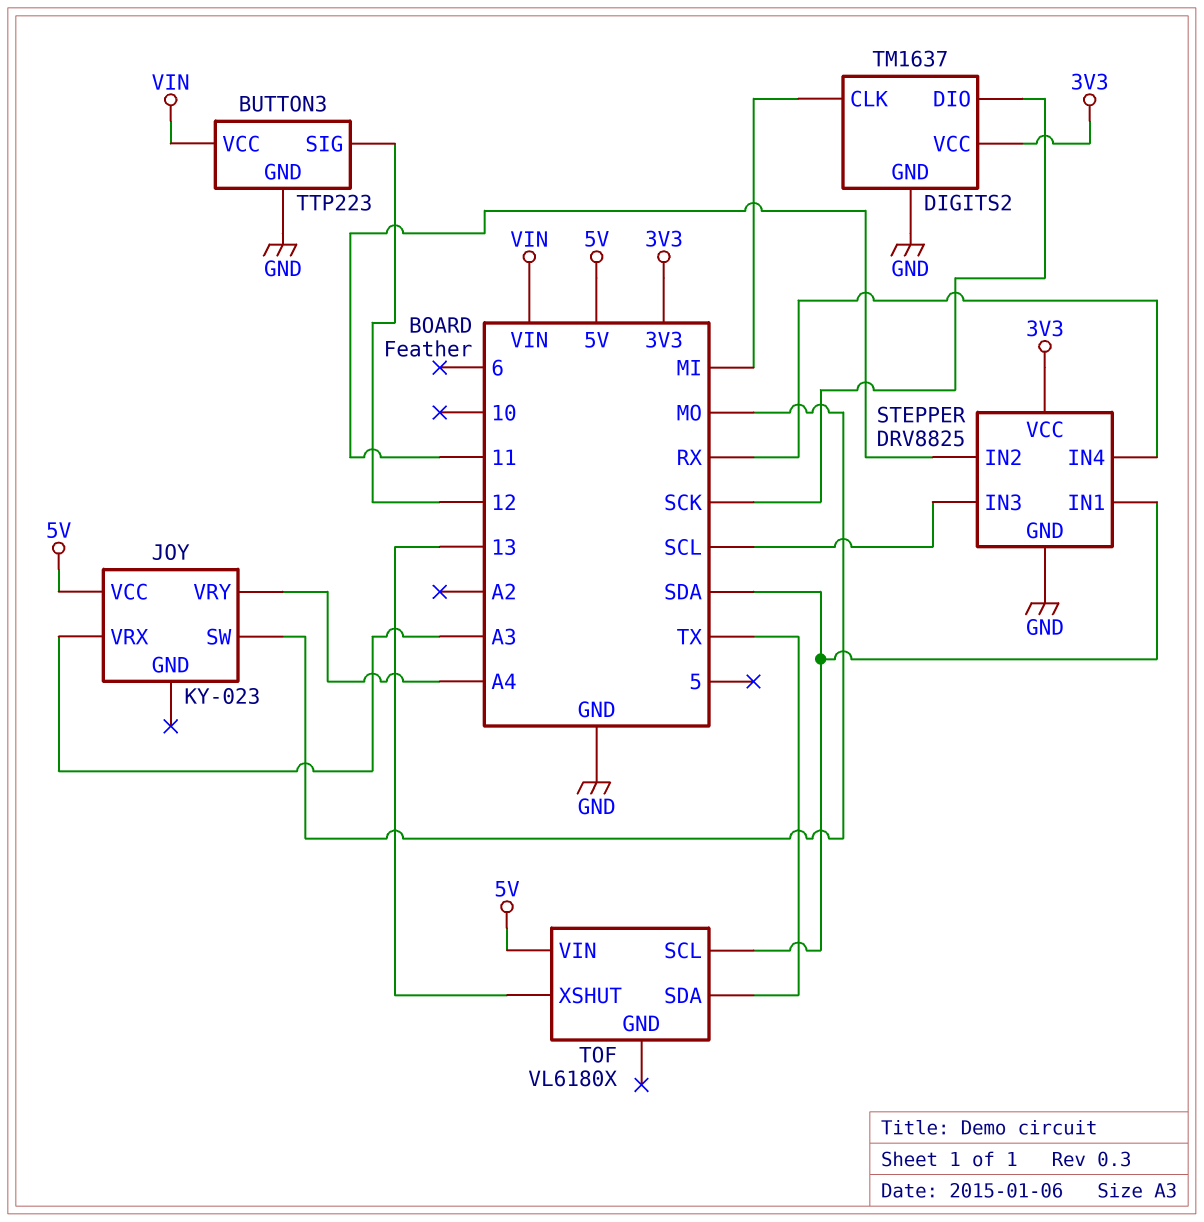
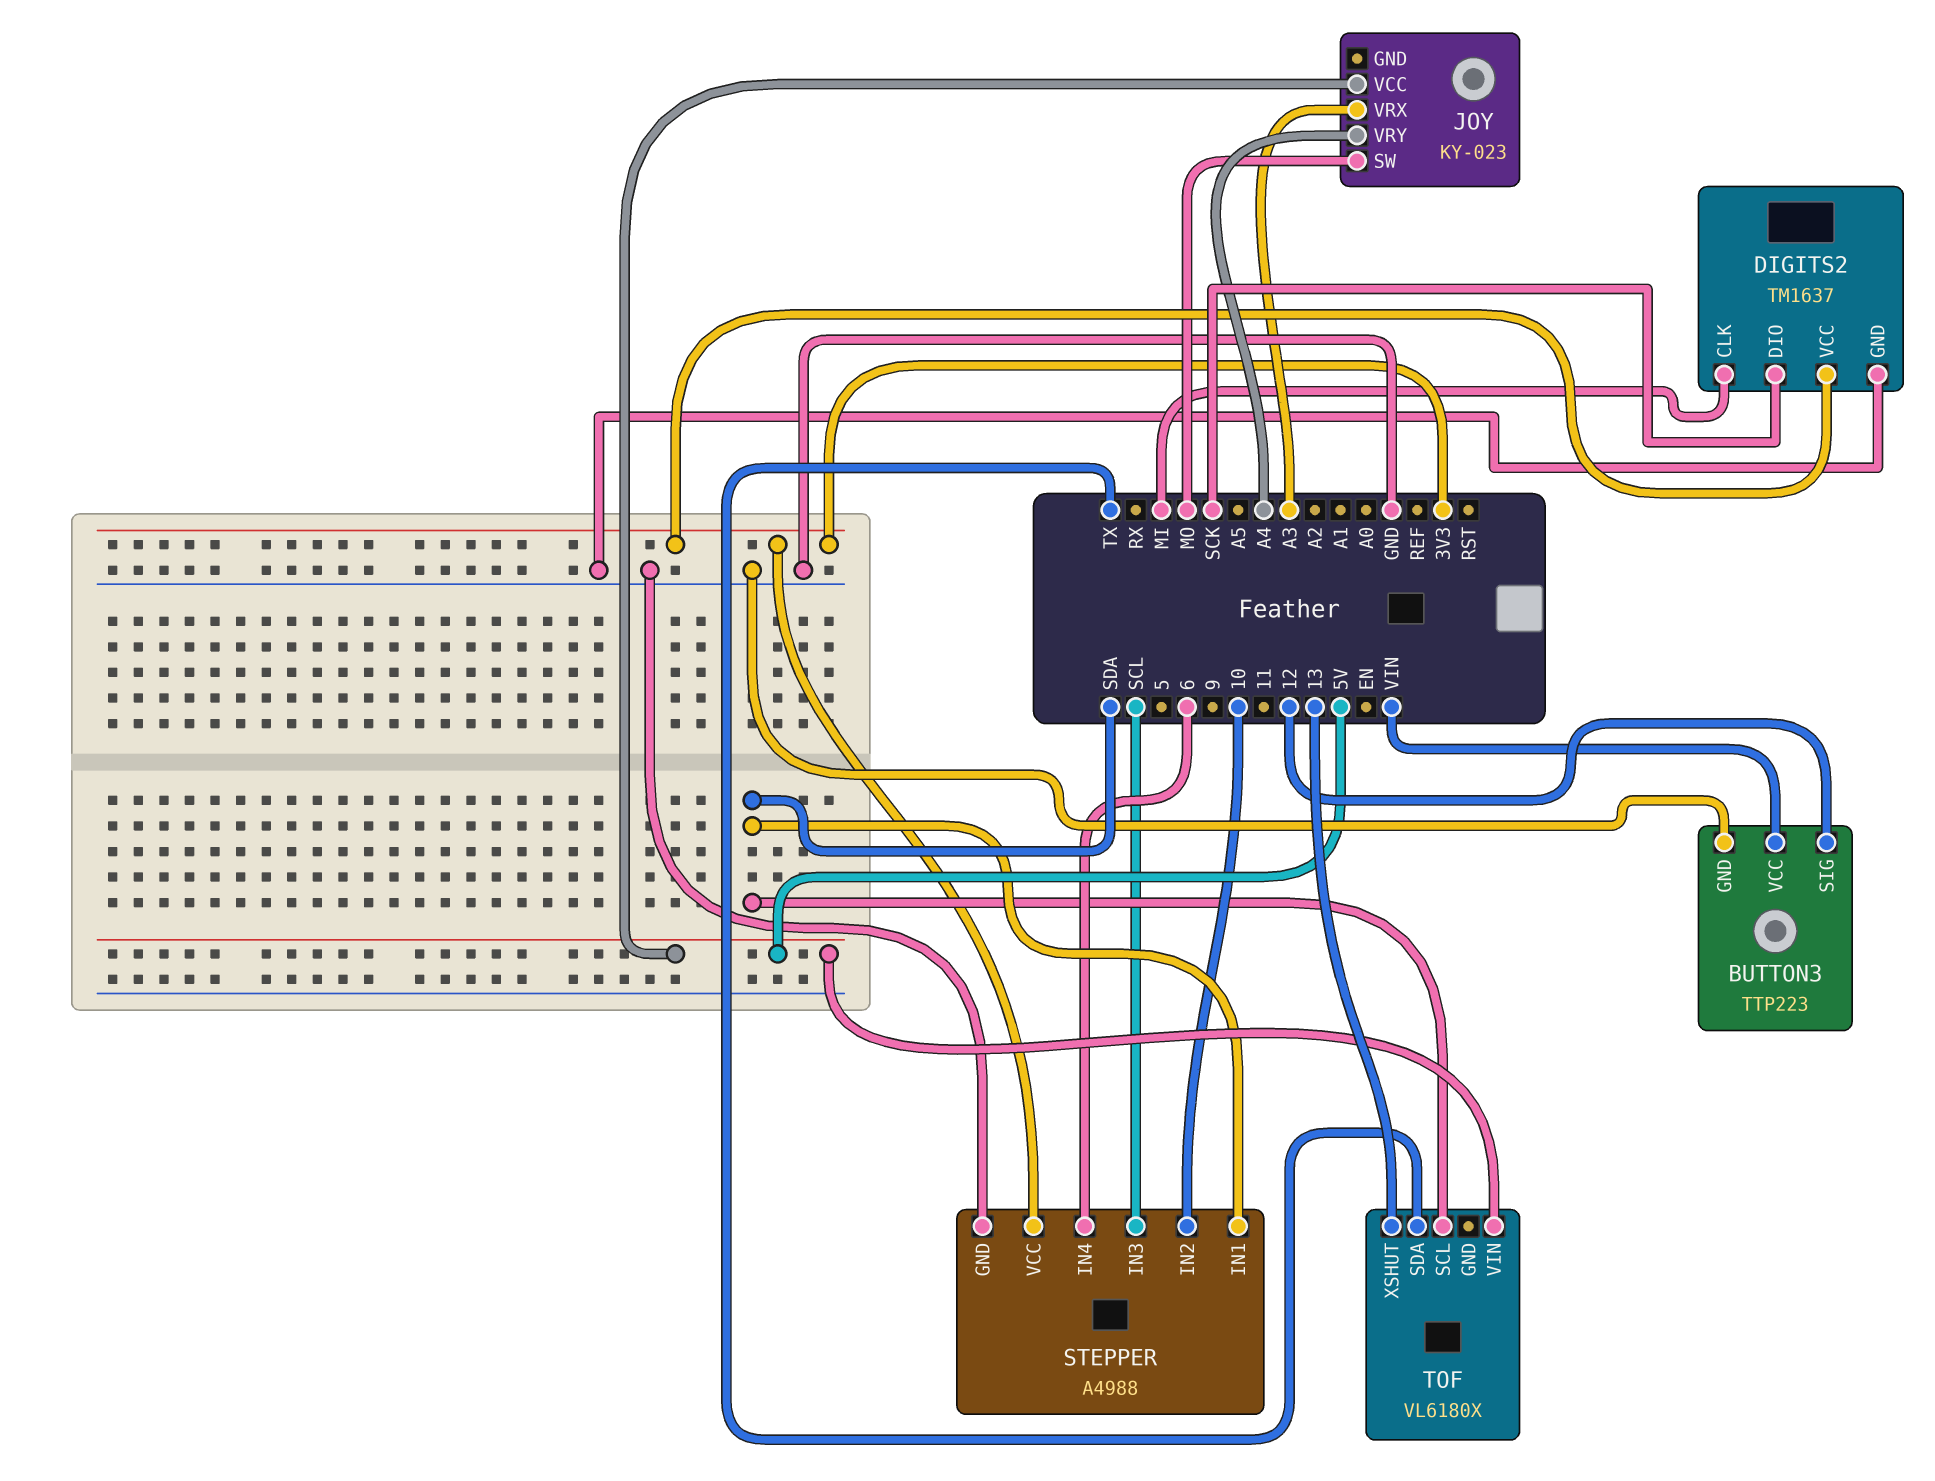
STEPPER: DRV8825 -> A4988
STEPPER pin IN2: 11 -> 10
STEPPER pin IN4: RX -> 6

